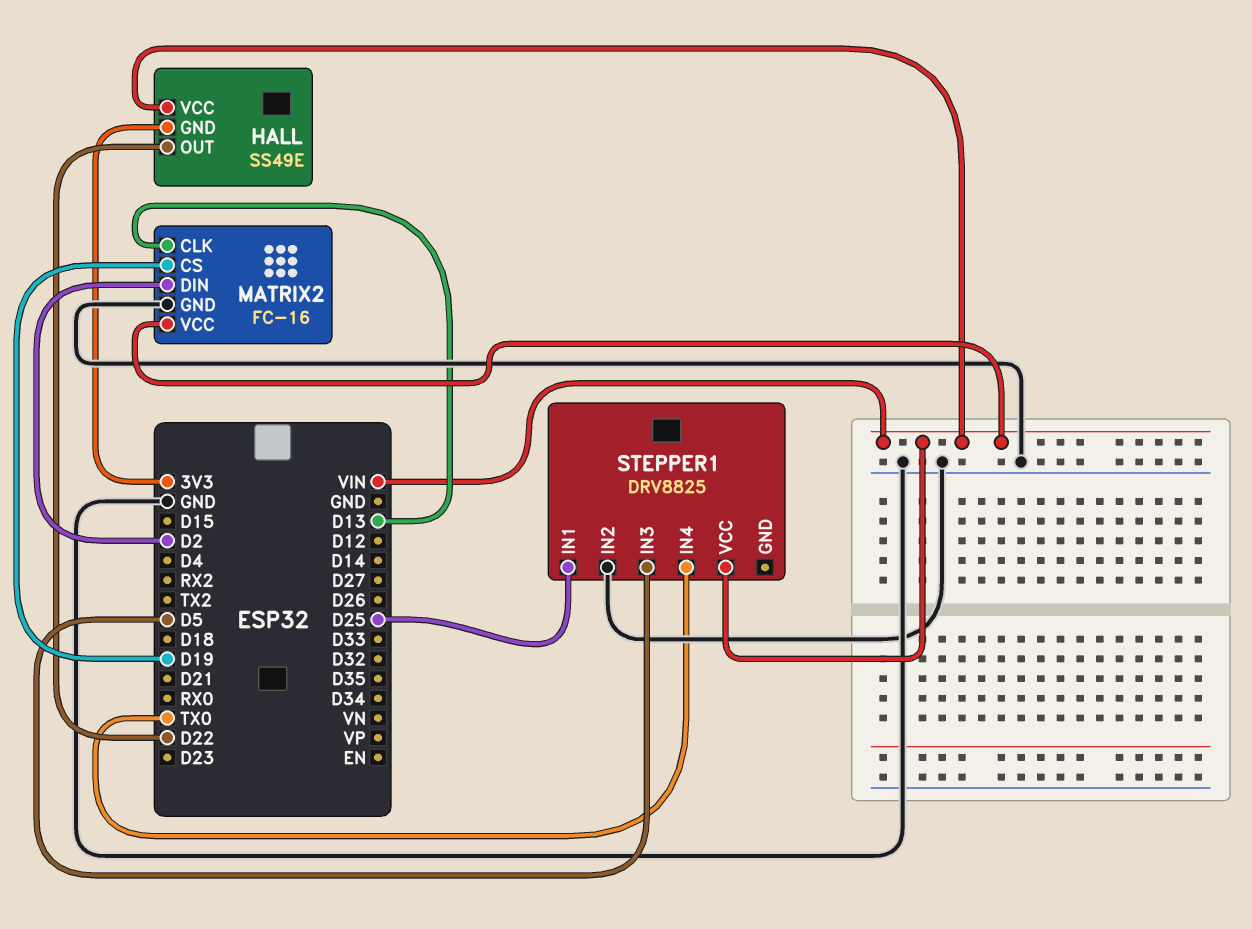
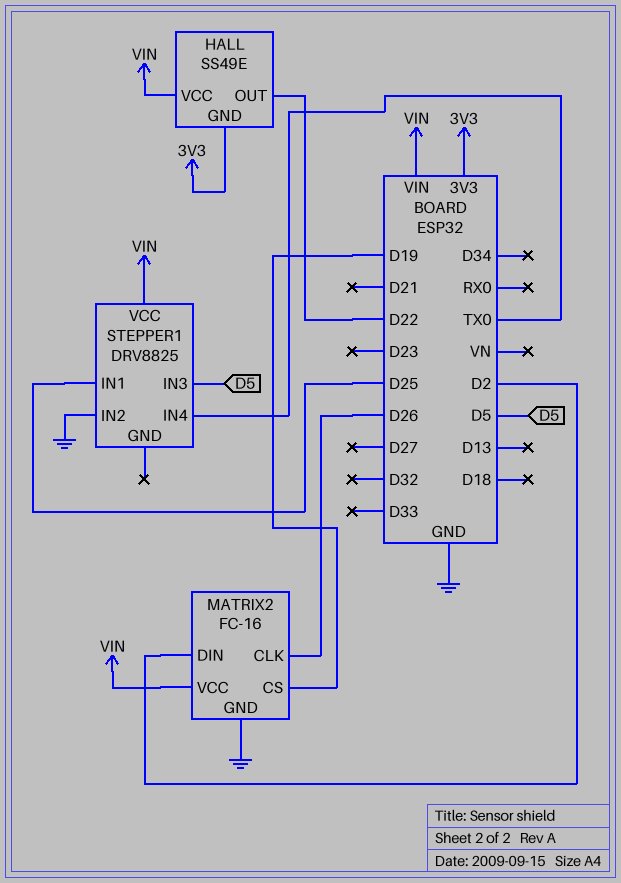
MATRIX2 pin CLK: D13 -> D26

